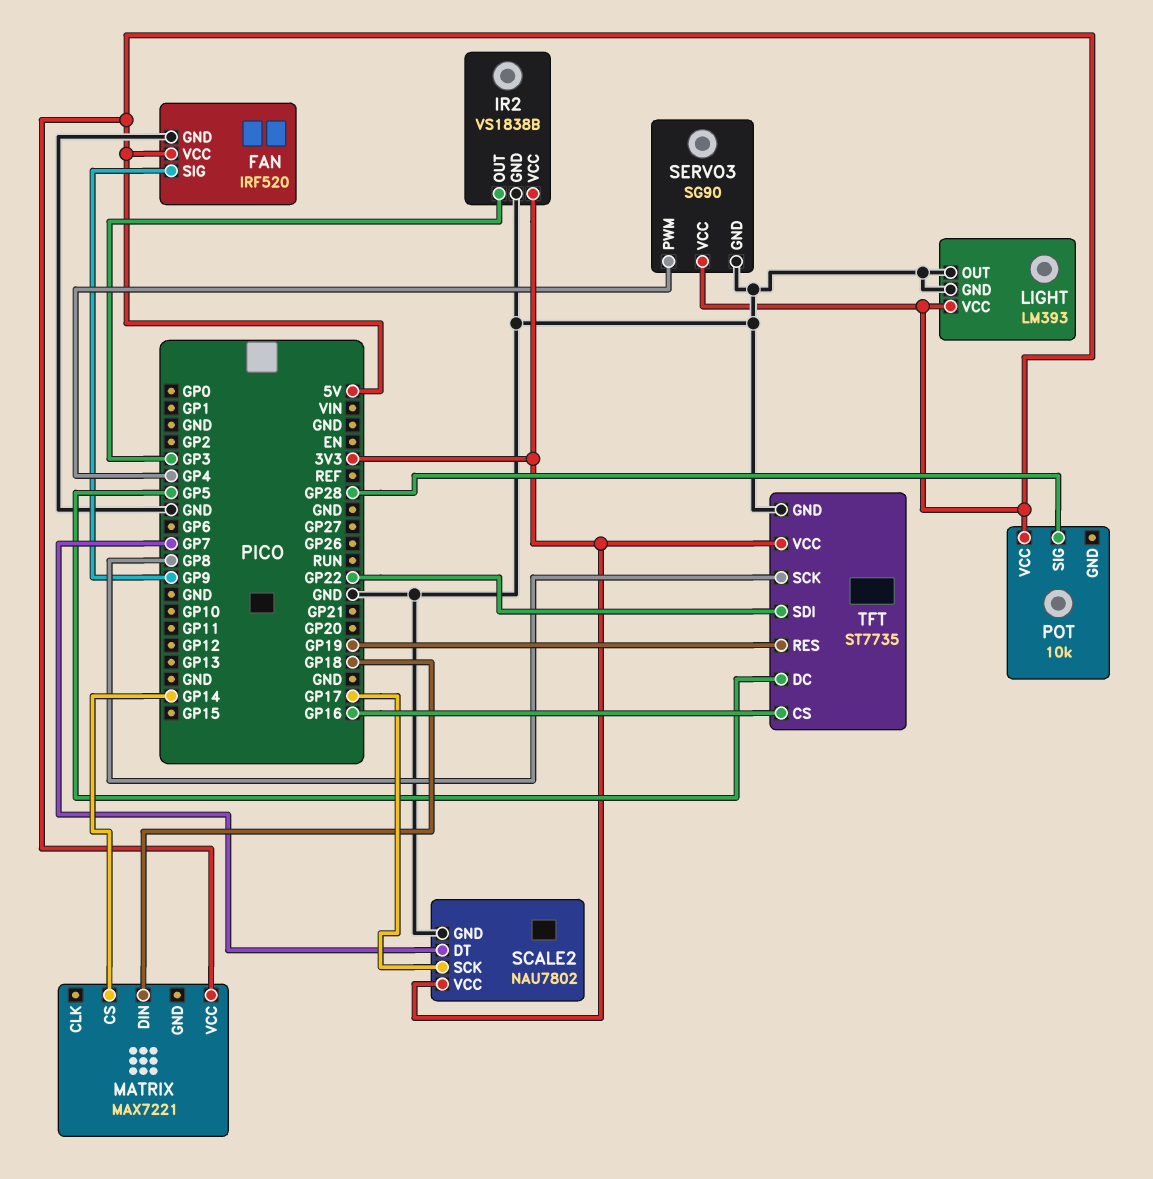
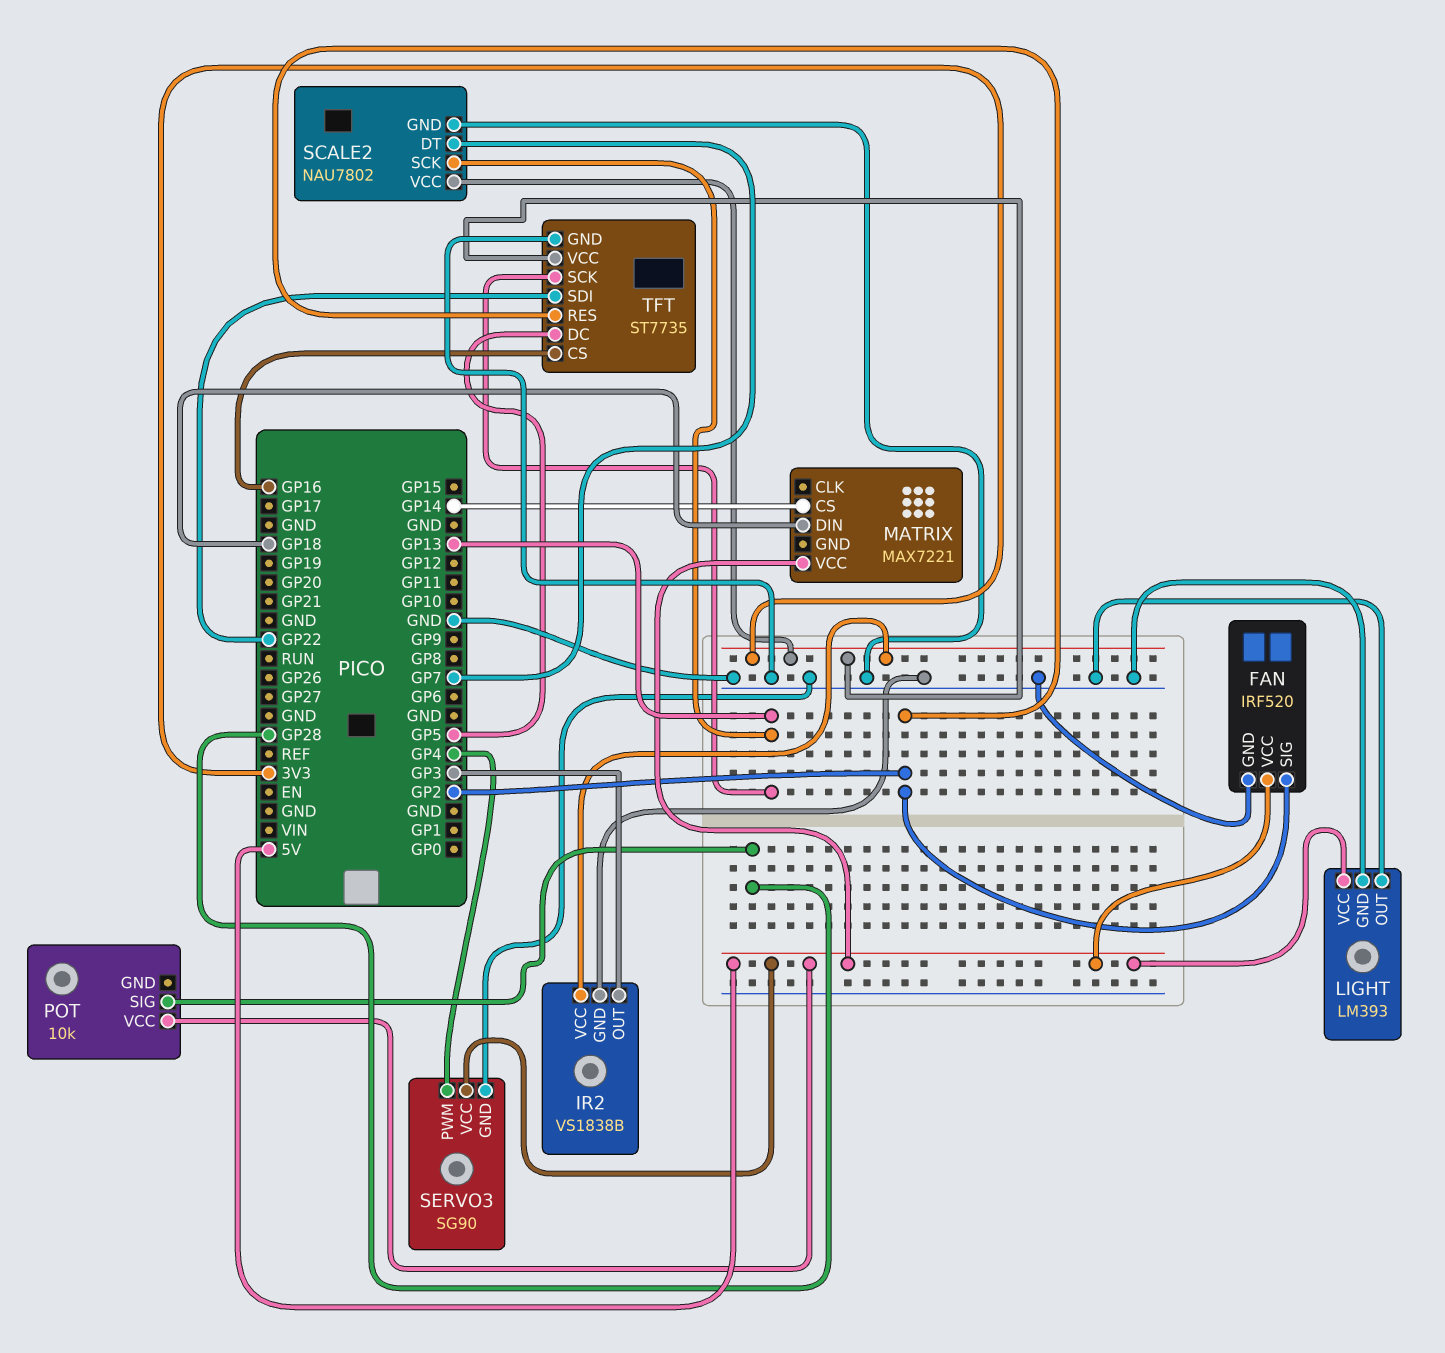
FAN pin SIG: GP9 -> GP2
SCALE2 pin SCK: GP17 -> GP13
TFT pin RES: GP19 -> GP2
TFT pin SCK: GP8 -> GP13

